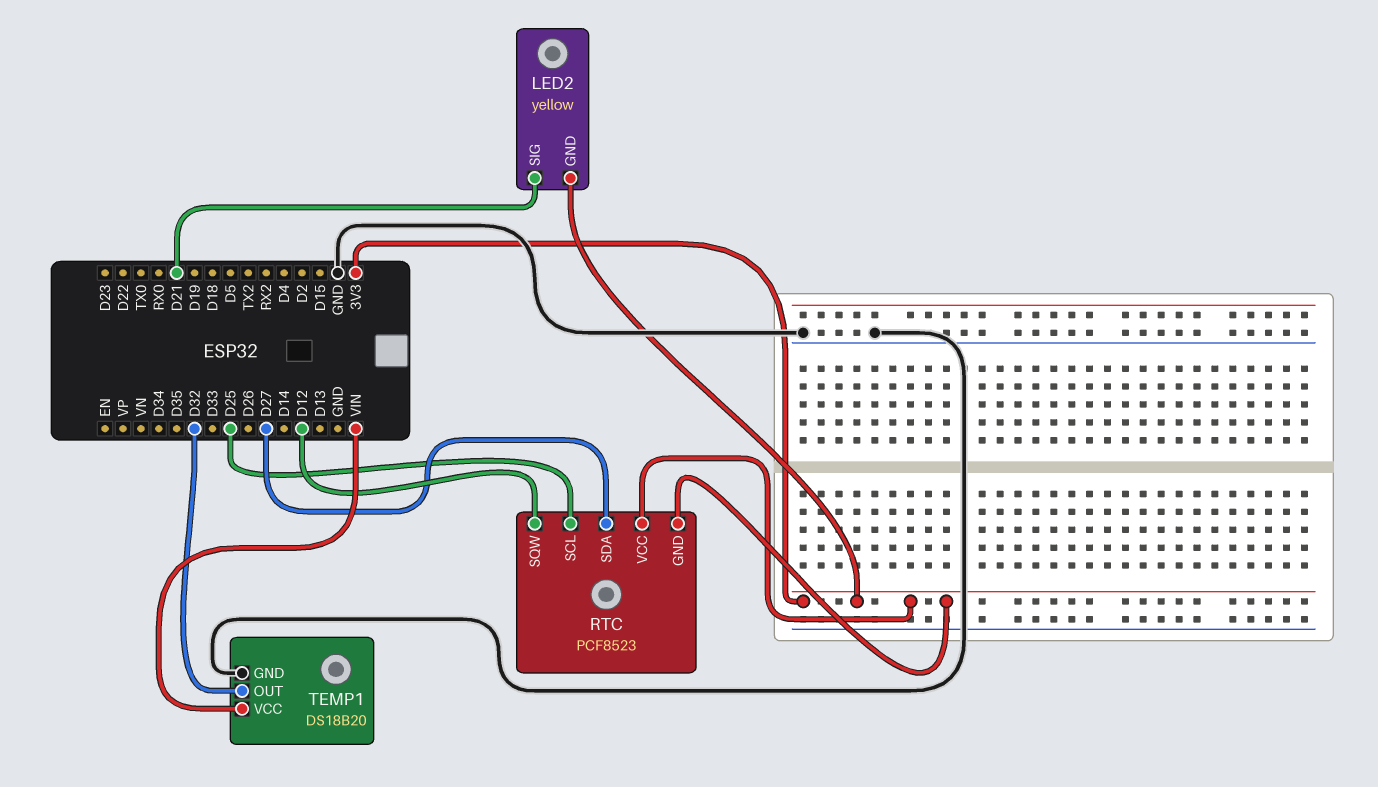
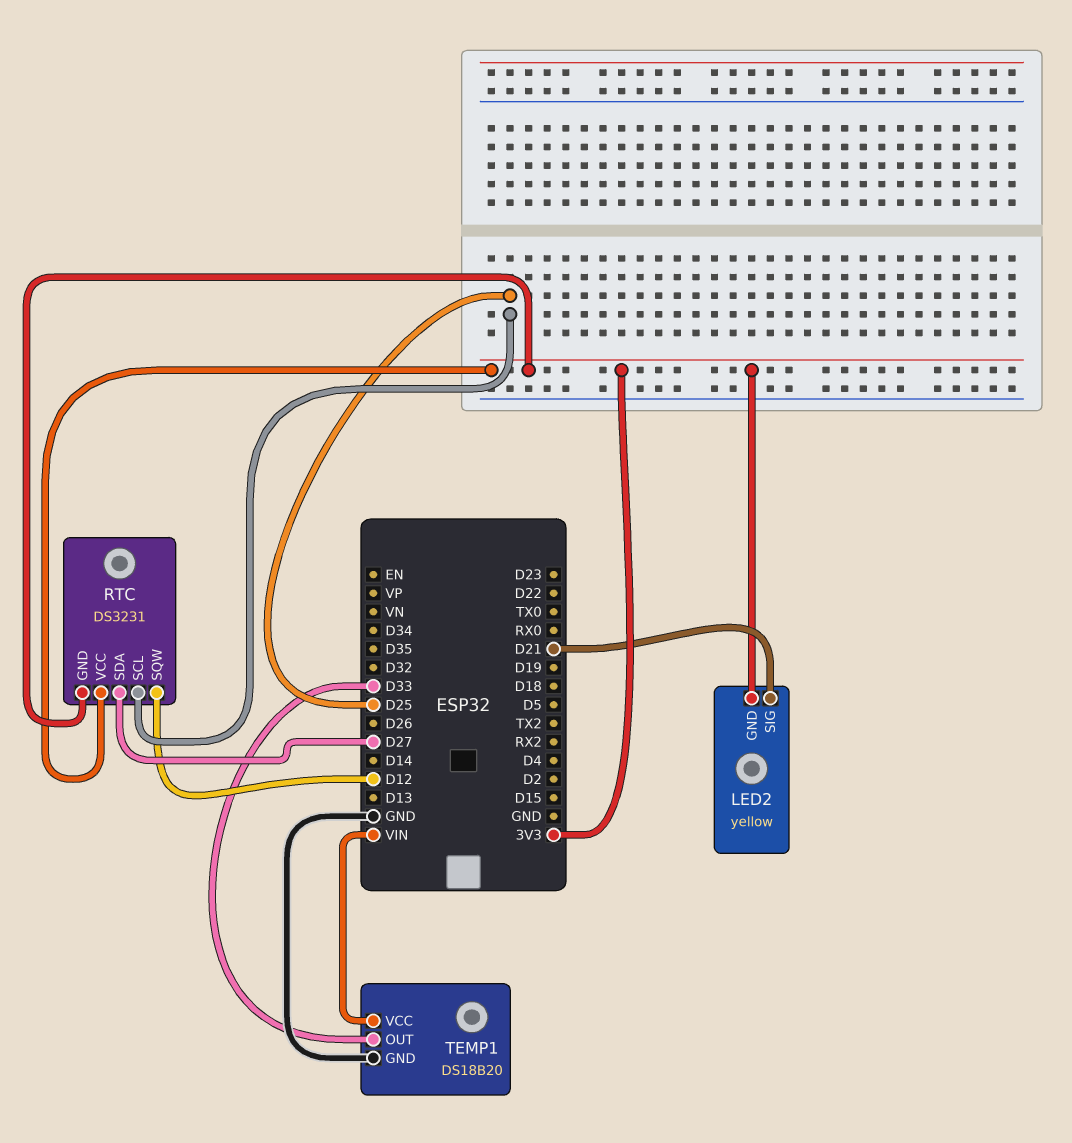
RTC: PCF8523 -> DS3231
TEMP1 pin OUT: D32 -> D33

